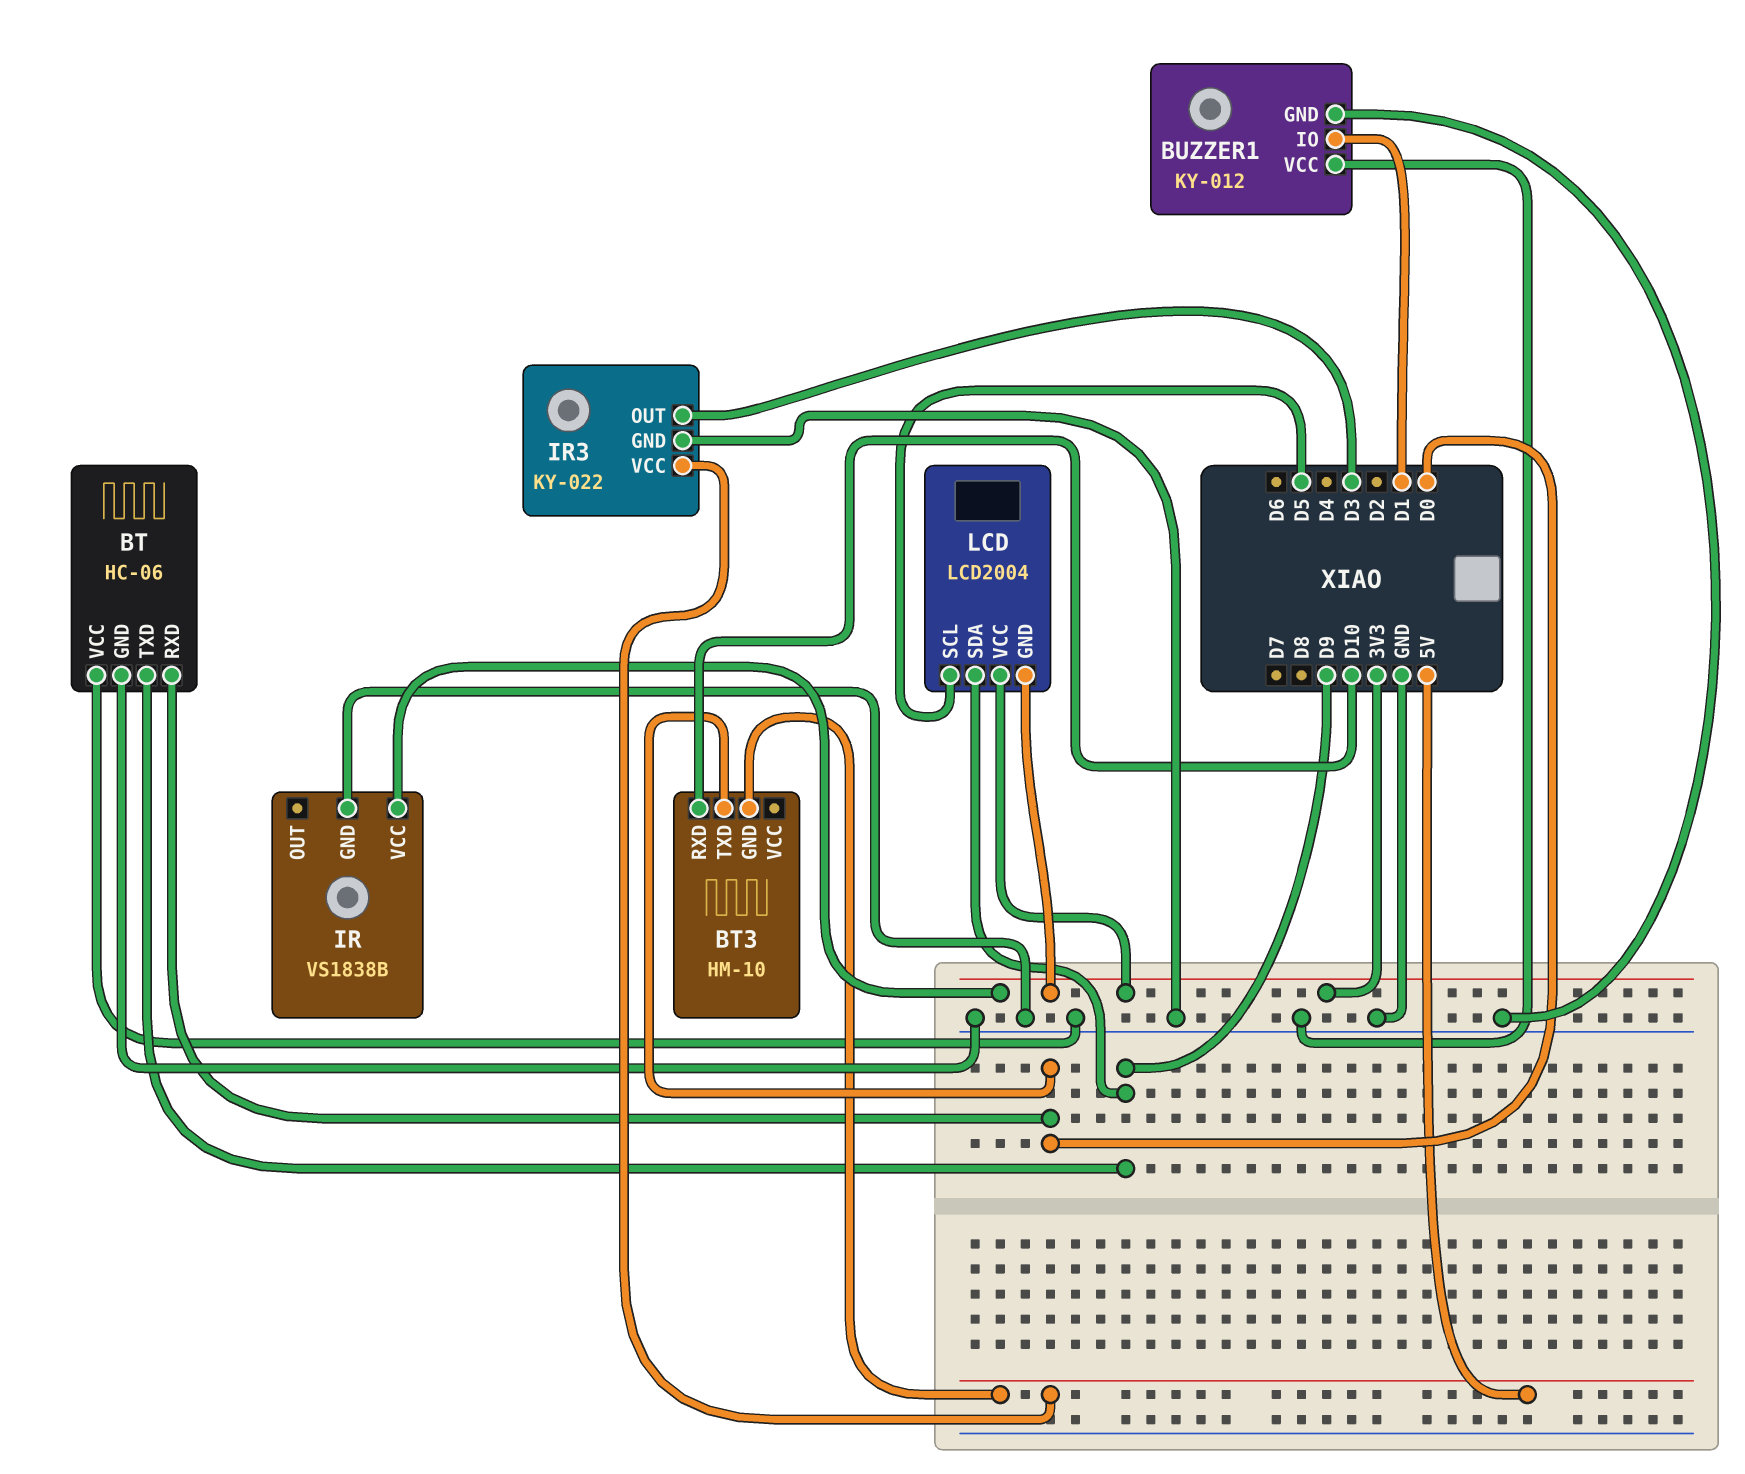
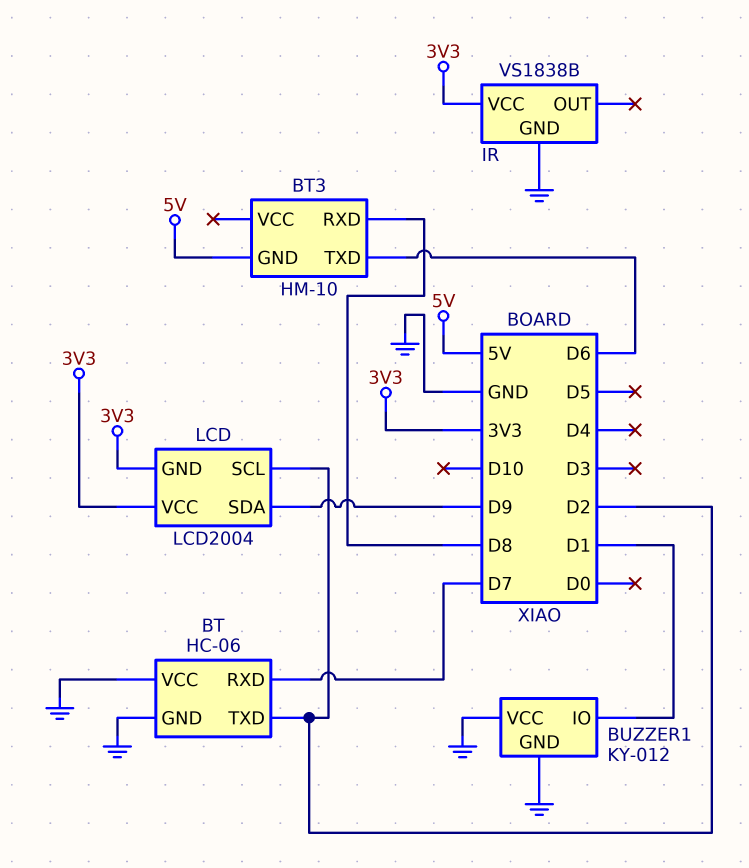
BT pin RXD: D0 -> D7
BT pin TXD: D9 -> D2
BT3 pin RXD: D10 -> D8
BT3 pin TXD: D0 -> D6
IR3: KY-022 -> none
IR3 pin GND: GND -> none
IR3 pin OUT: D3 -> none
IR3 pin VCC: 5V -> none
LCD pin SCL: D5 -> D2

